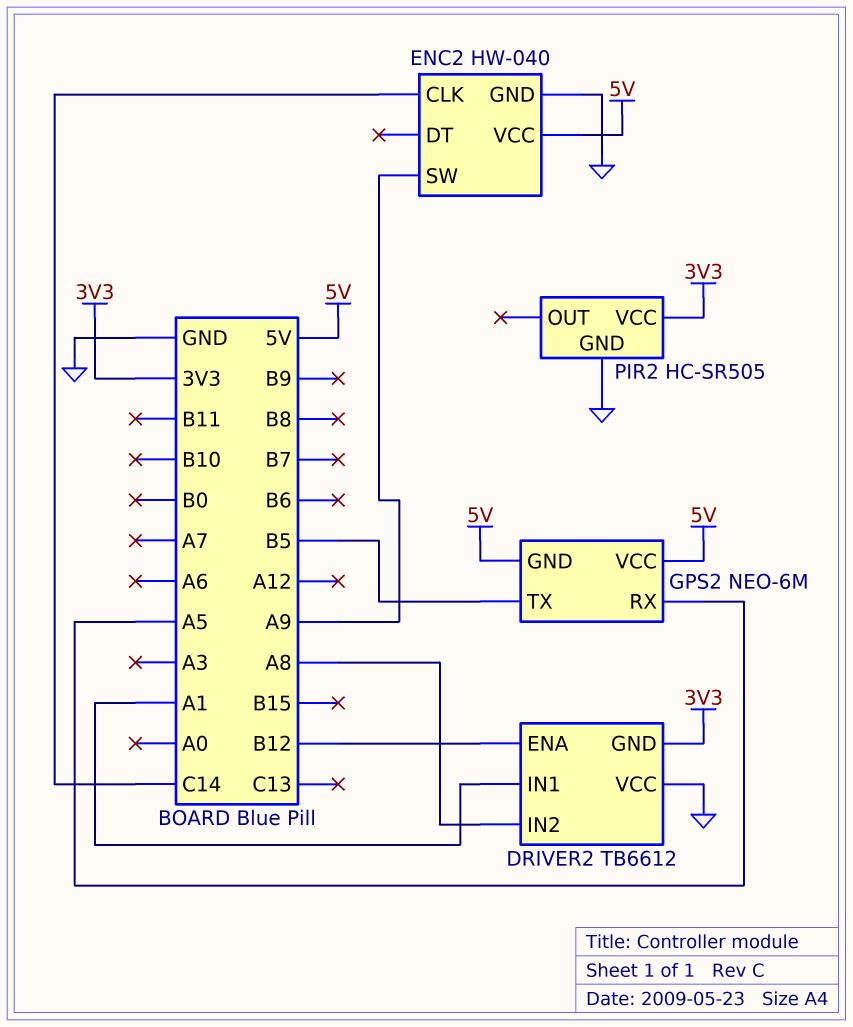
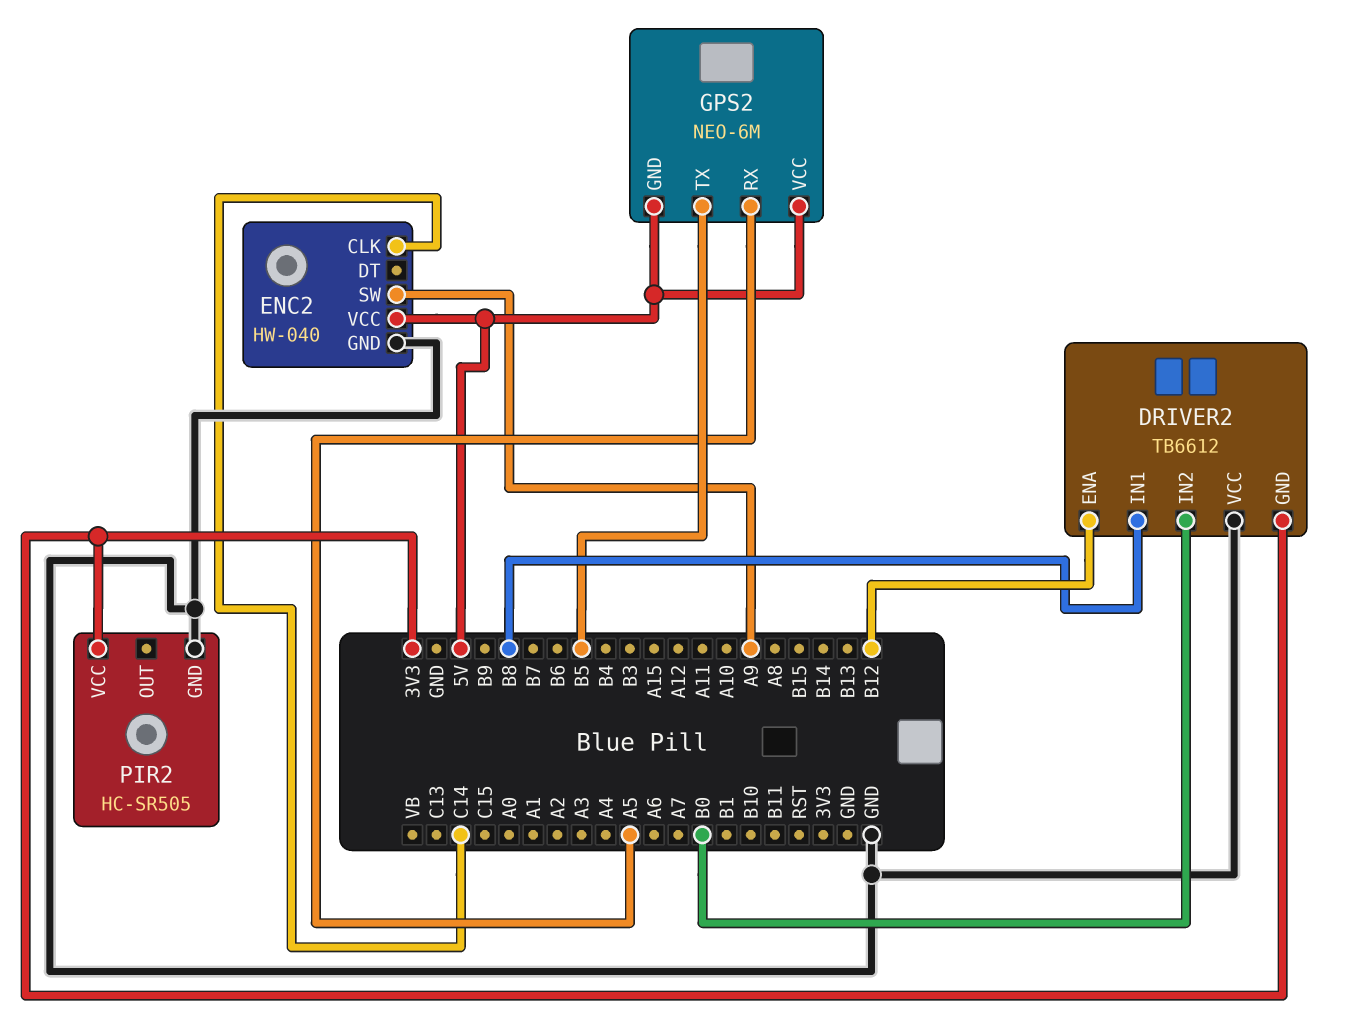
DRIVER2 pin IN1: A1 -> B8
DRIVER2 pin IN2: A8 -> B0

